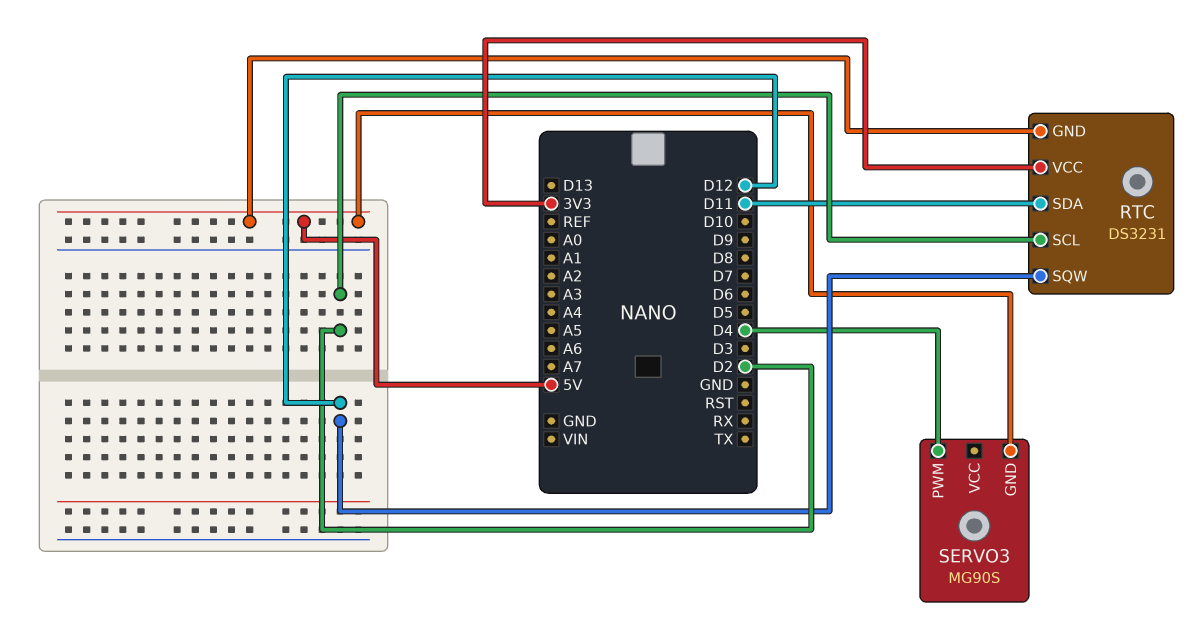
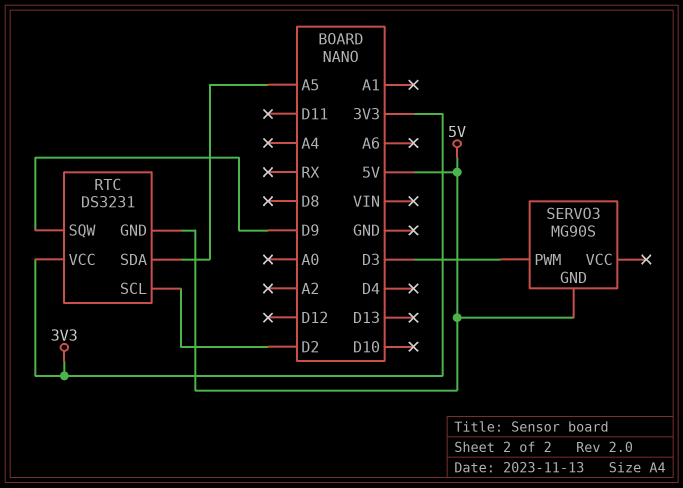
RTC pin SDA: D11 -> A5
RTC pin SQW: D12 -> D9
SERVO3 pin PWM: D4 -> D3

